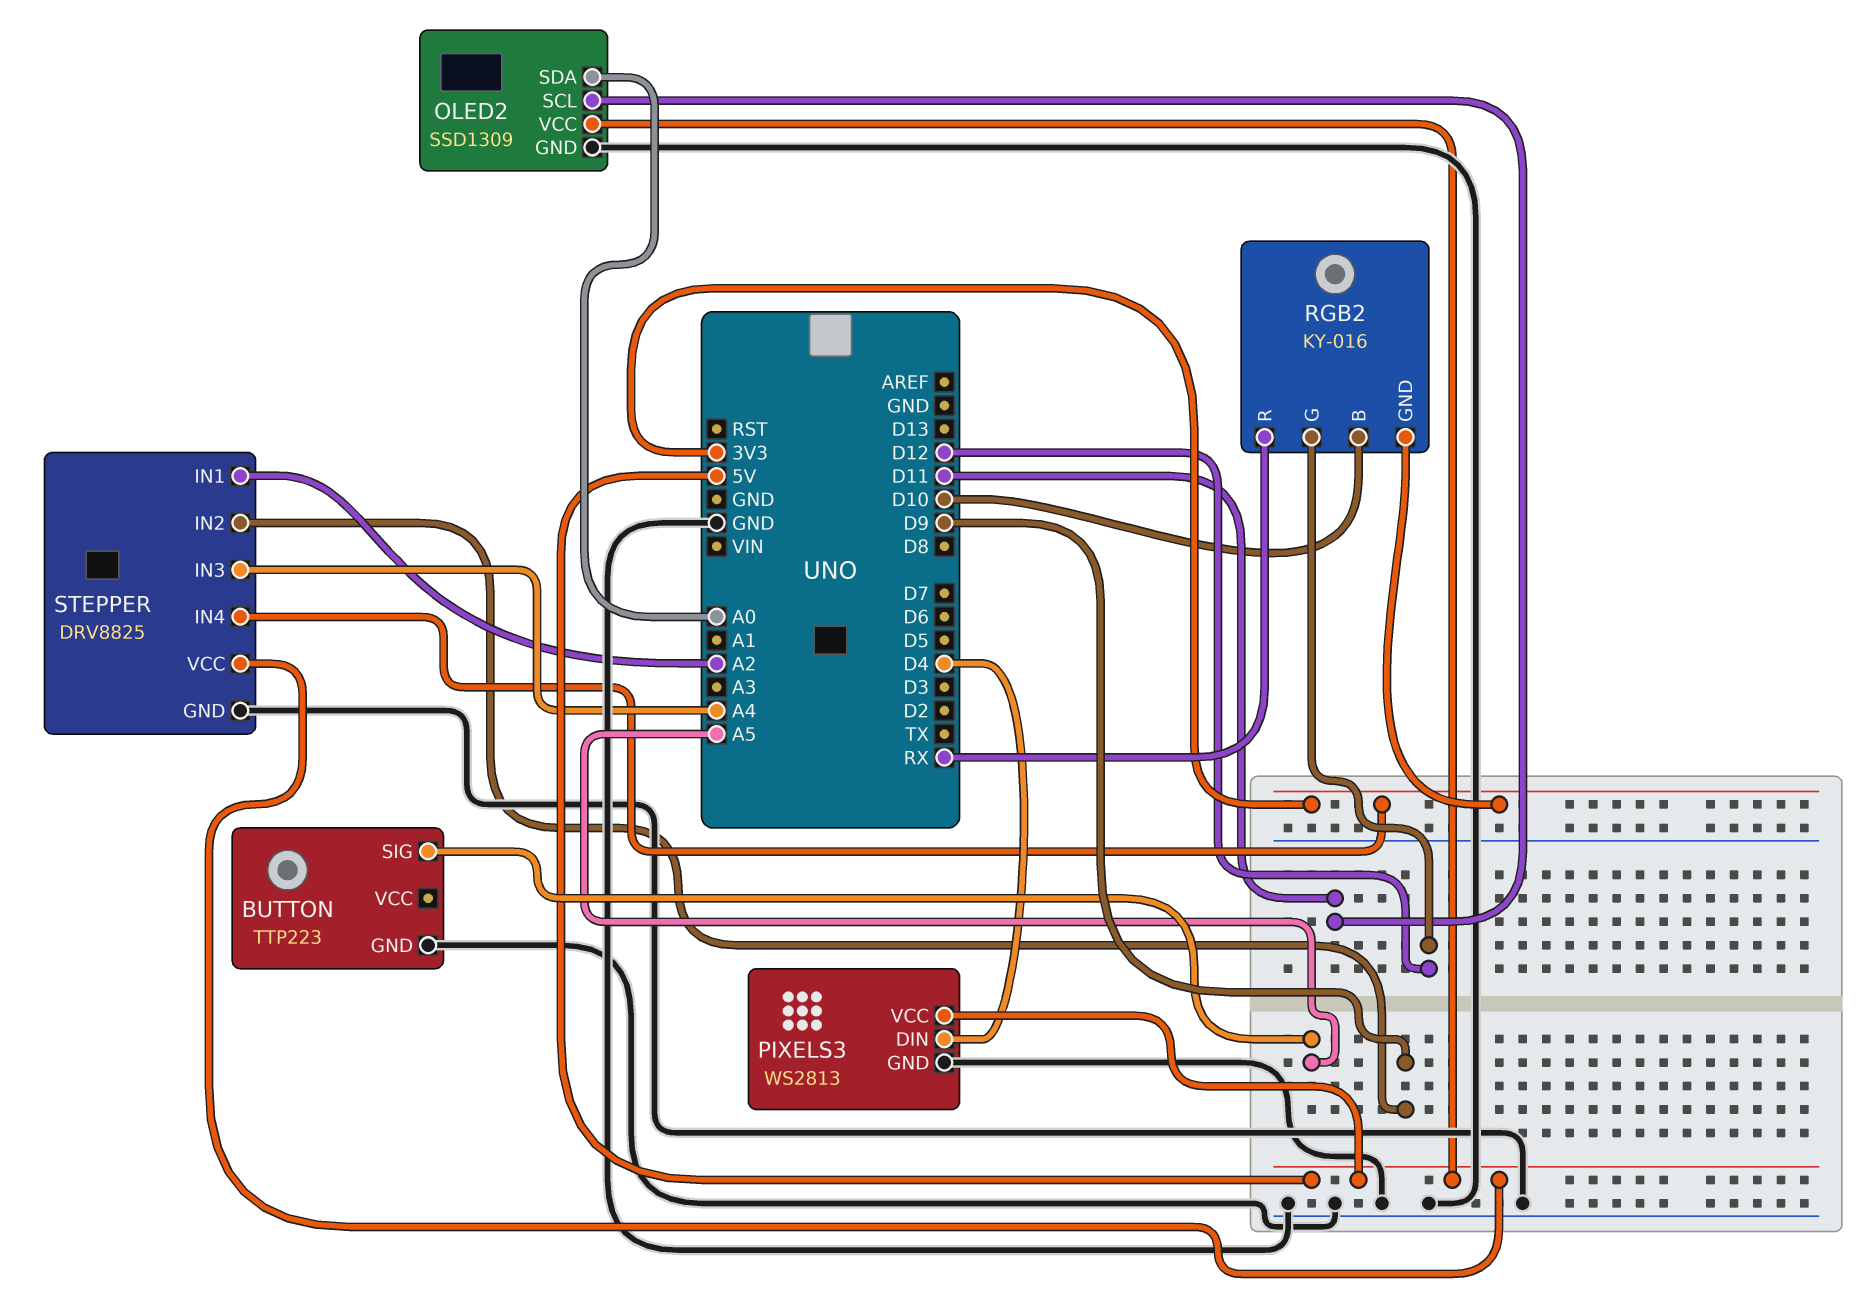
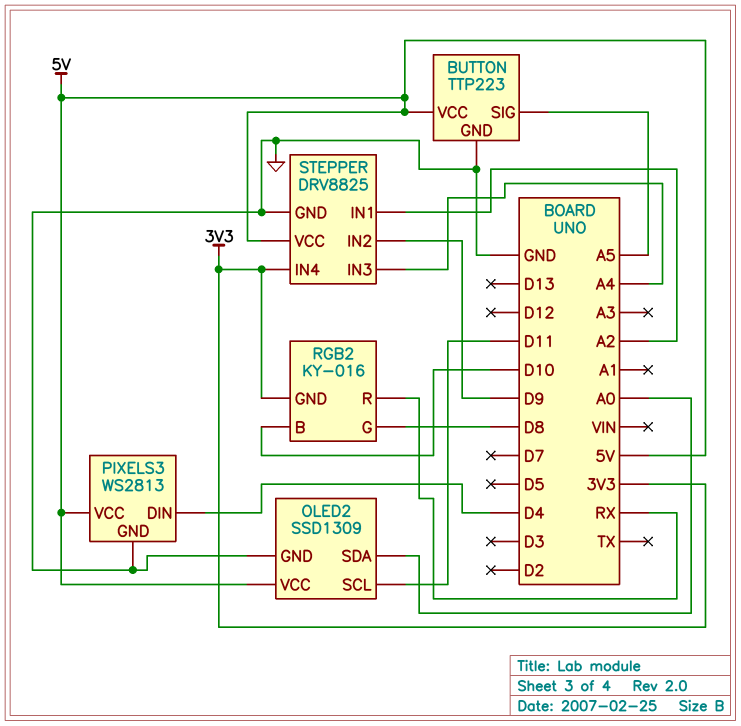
BUTTON pin VCC: none -> 5V
RGB2 pin G: D12 -> D8

